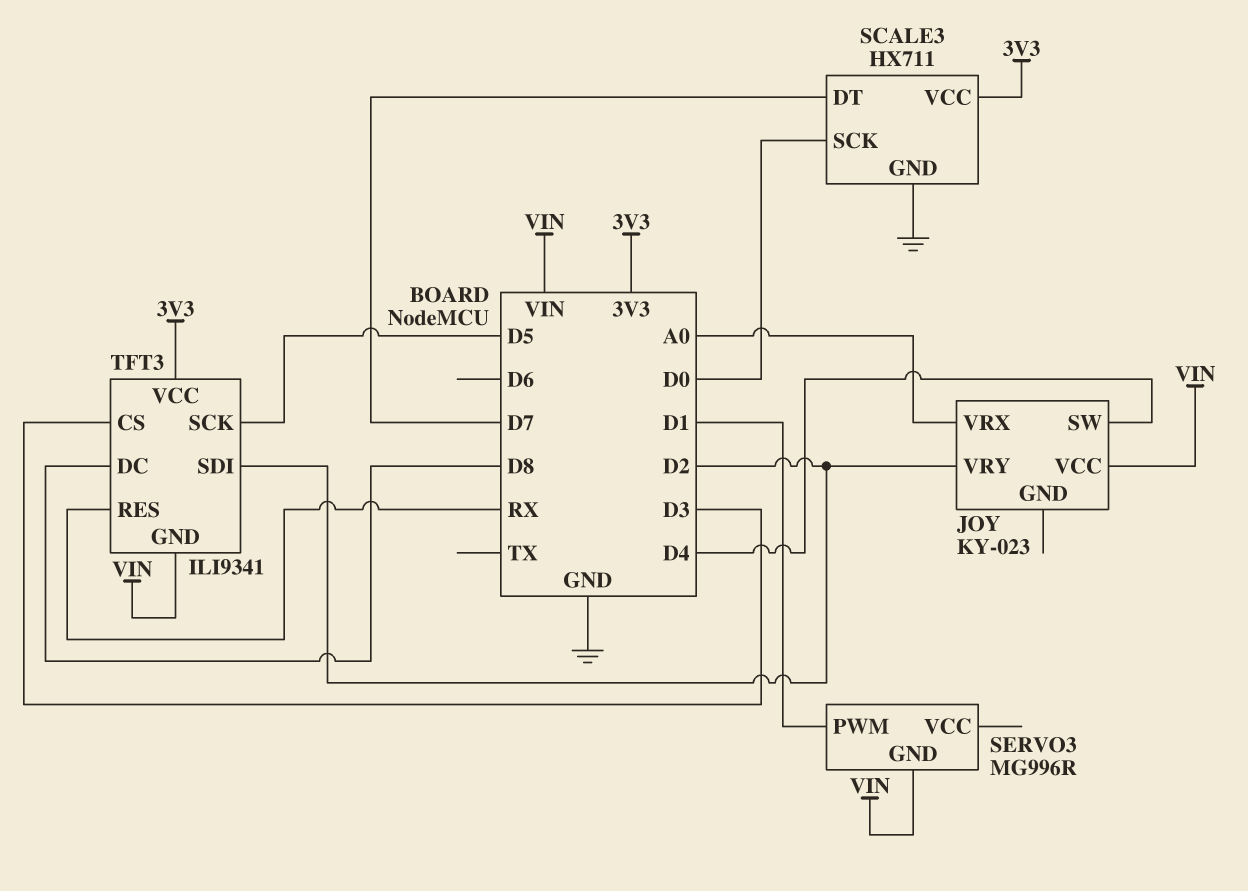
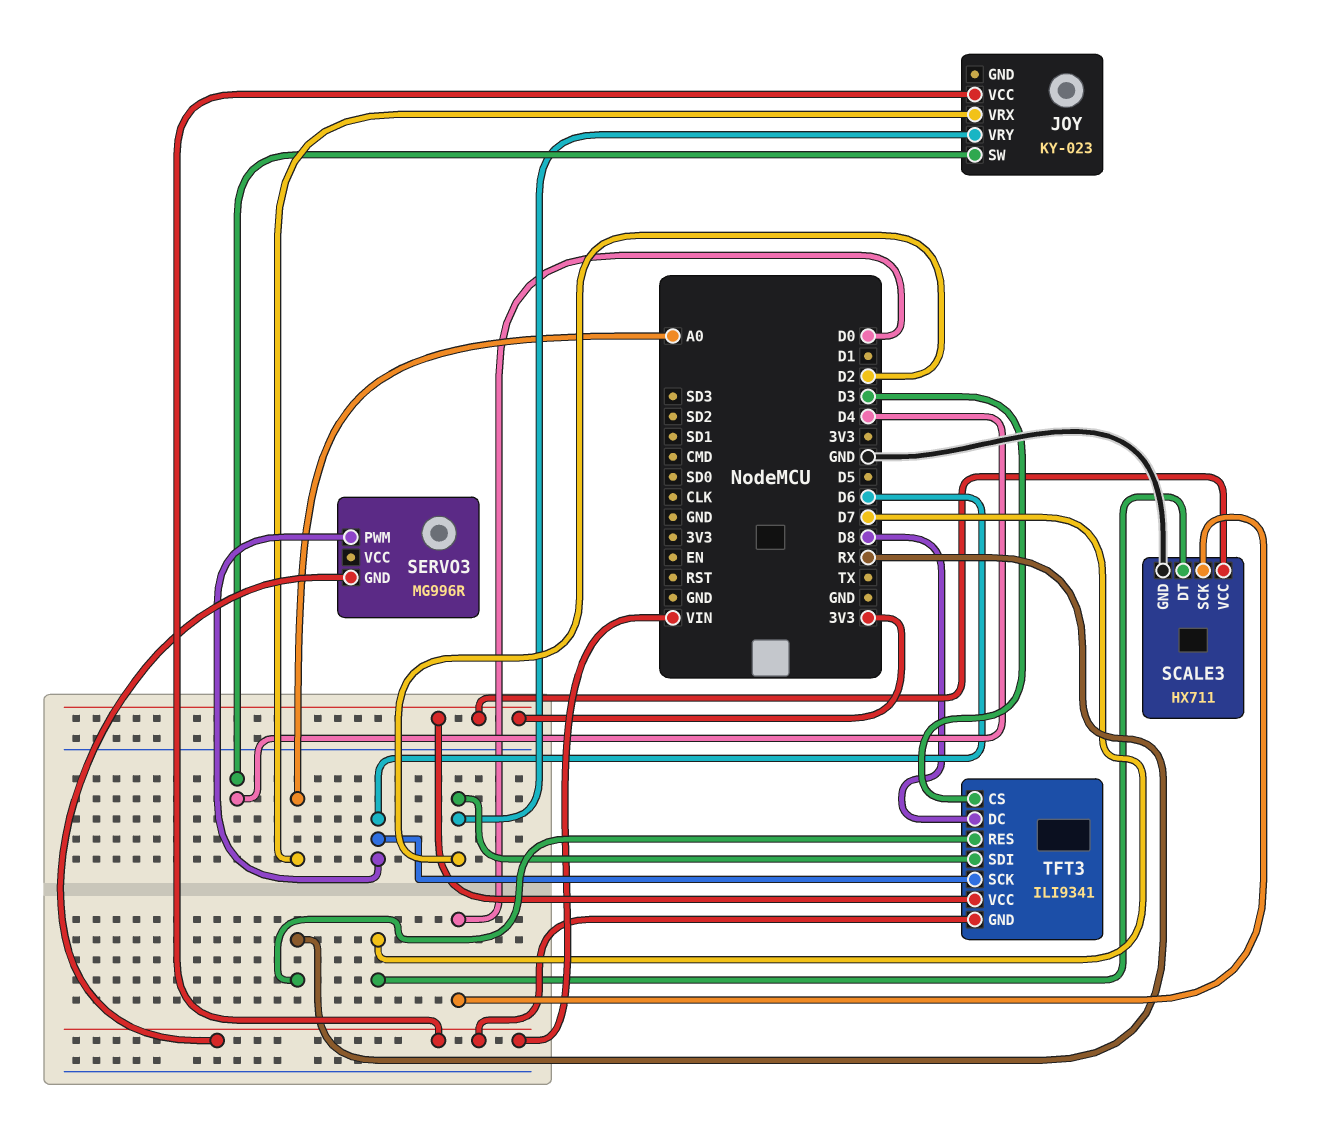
SERVO3 pin PWM: D1 -> D6
TFT3 pin SCK: D5 -> D6

